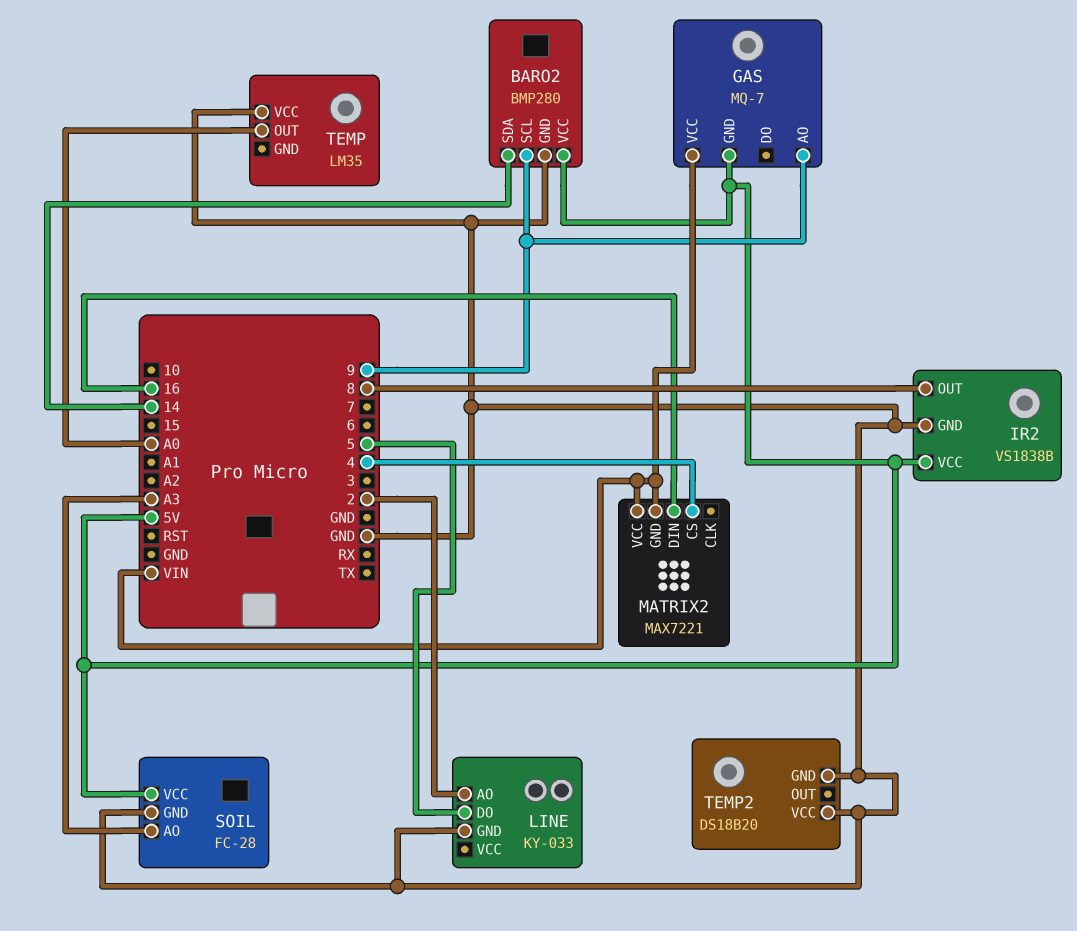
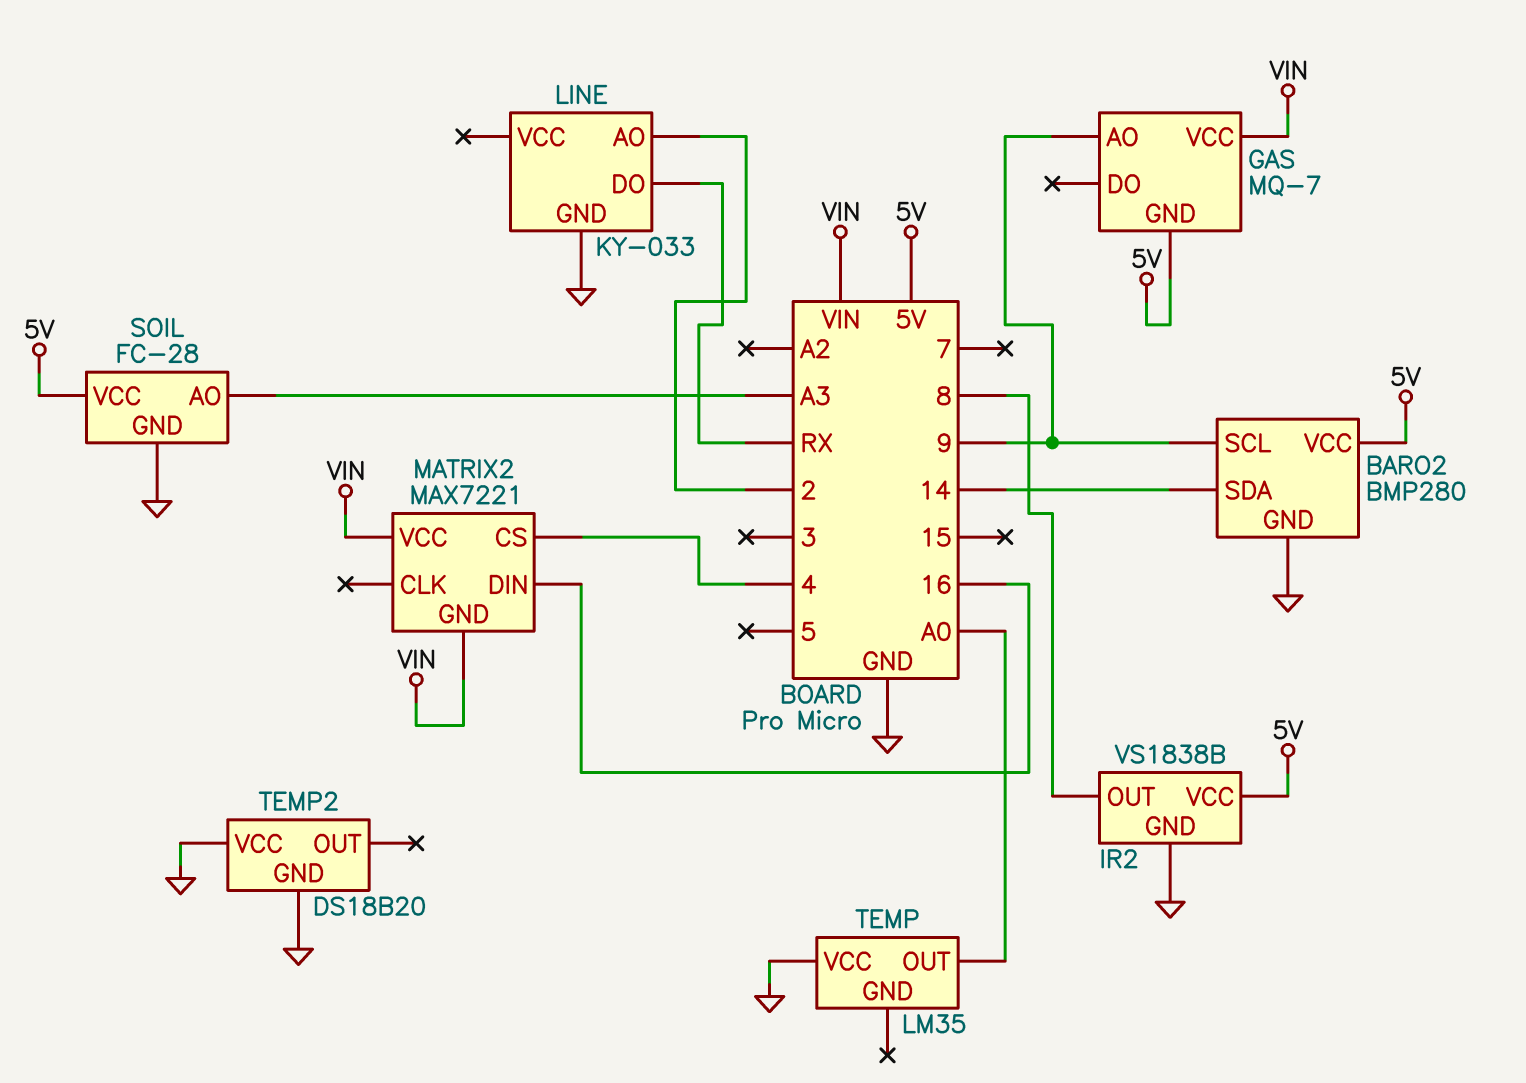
LINE pin DO: 5 -> RX

